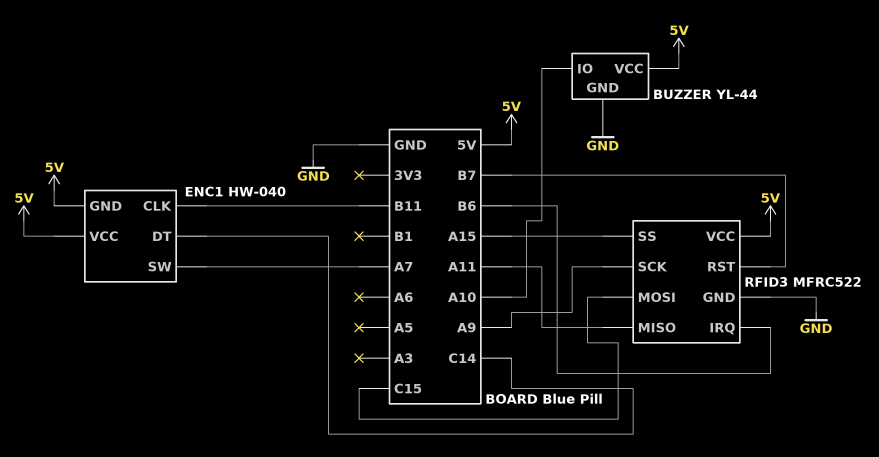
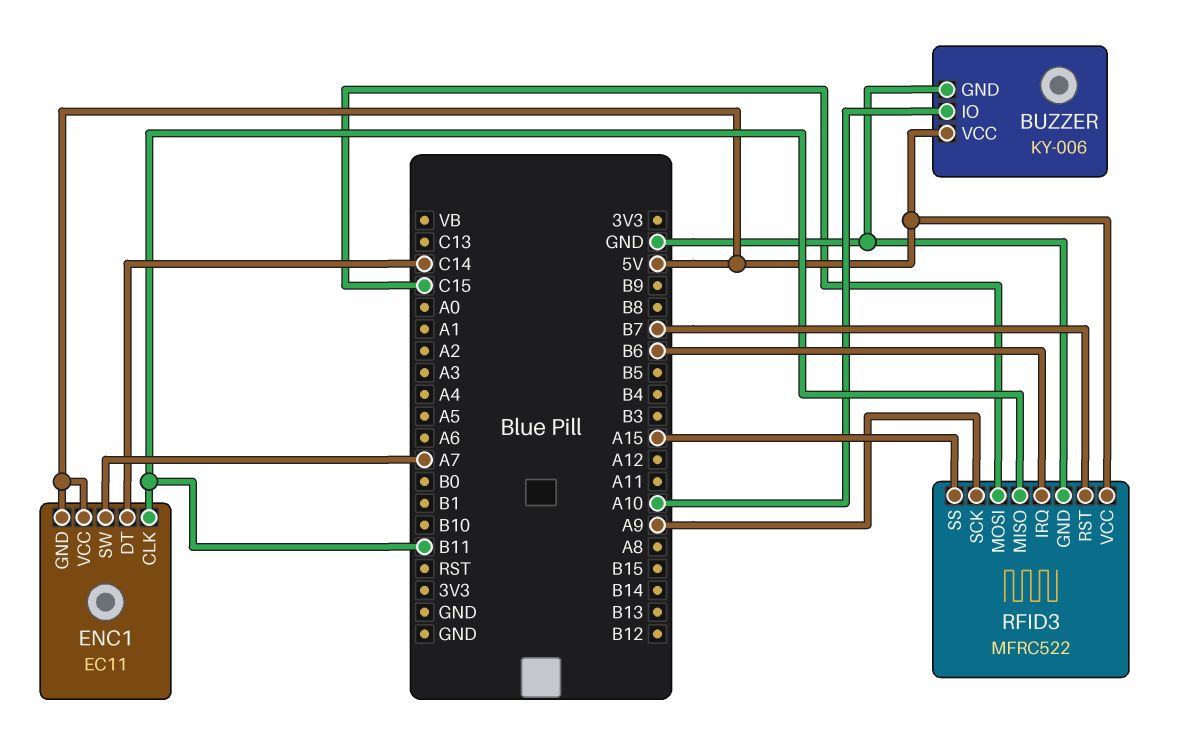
BUZZER: YL-44 -> KY-006
ENC1: HW-040 -> EC11
RFID3 pin MISO: A11 -> B11

